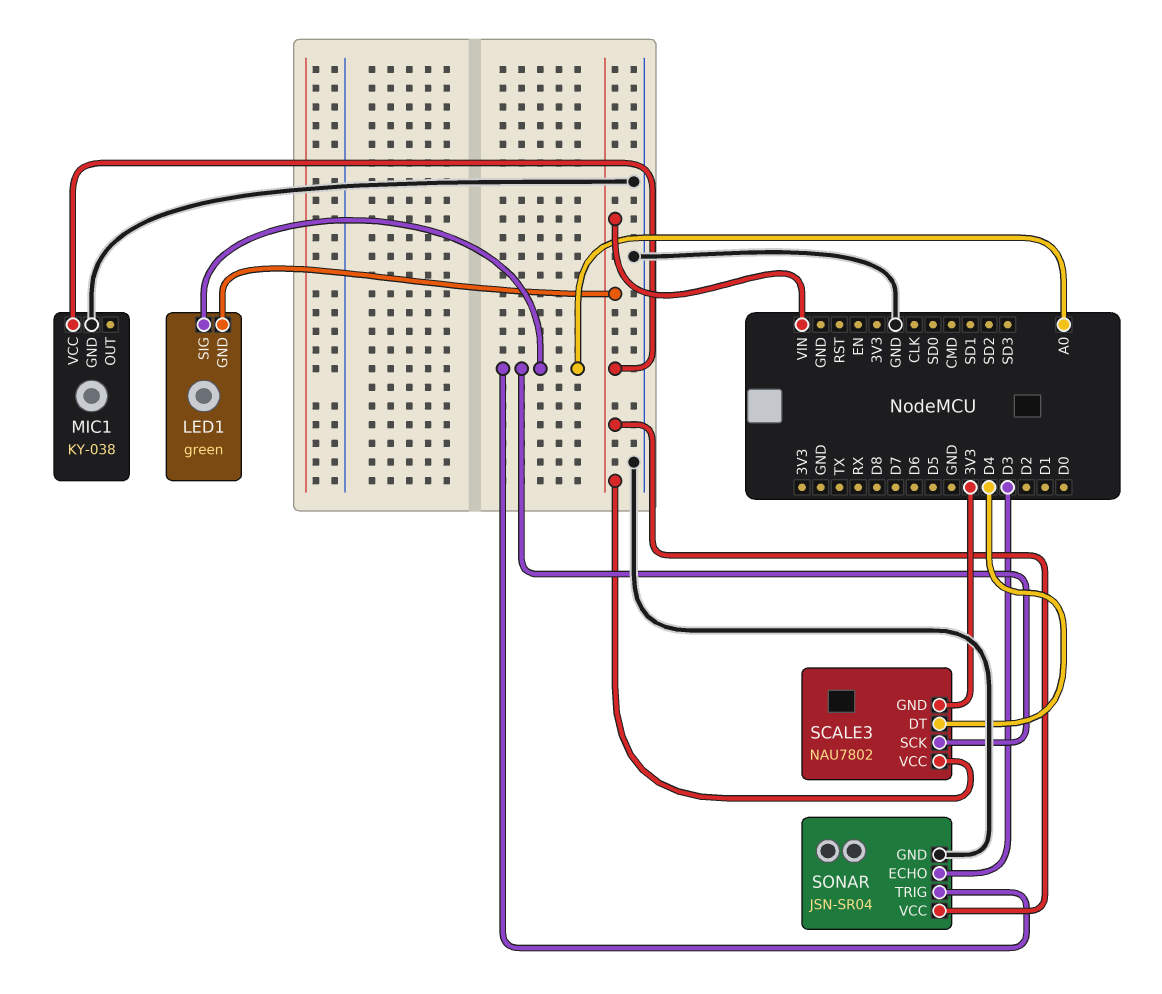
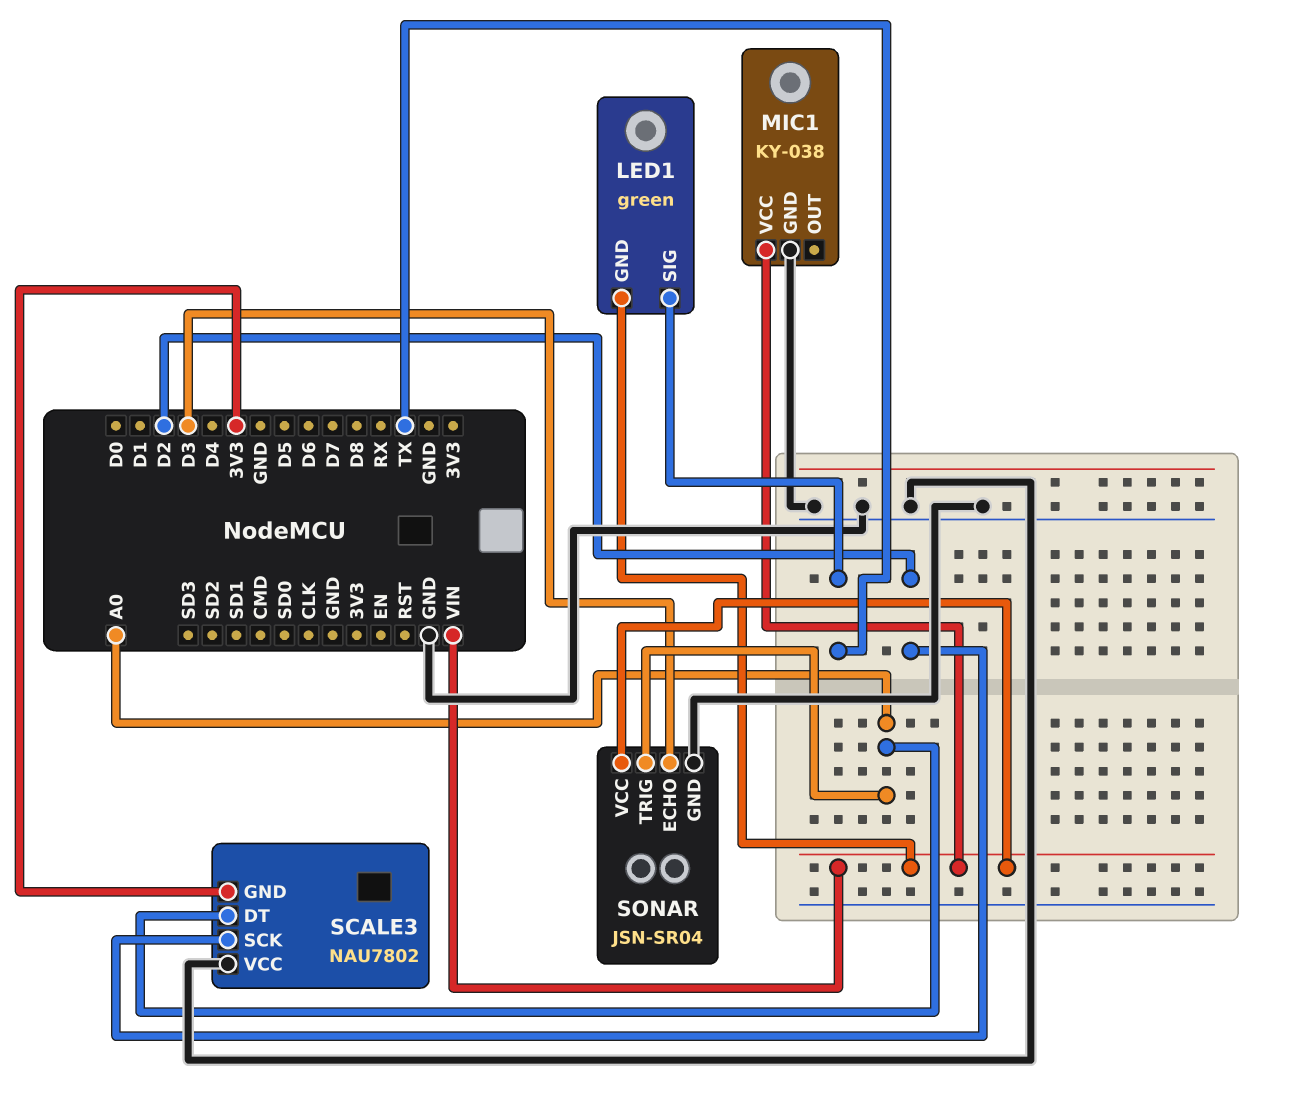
LED1 pin SIG: A0 -> TX
SCALE3 pin DT: D4 -> A0
SCALE3 pin SCK: A0 -> D2
SCALE3 pin VCC: VIN -> GND

